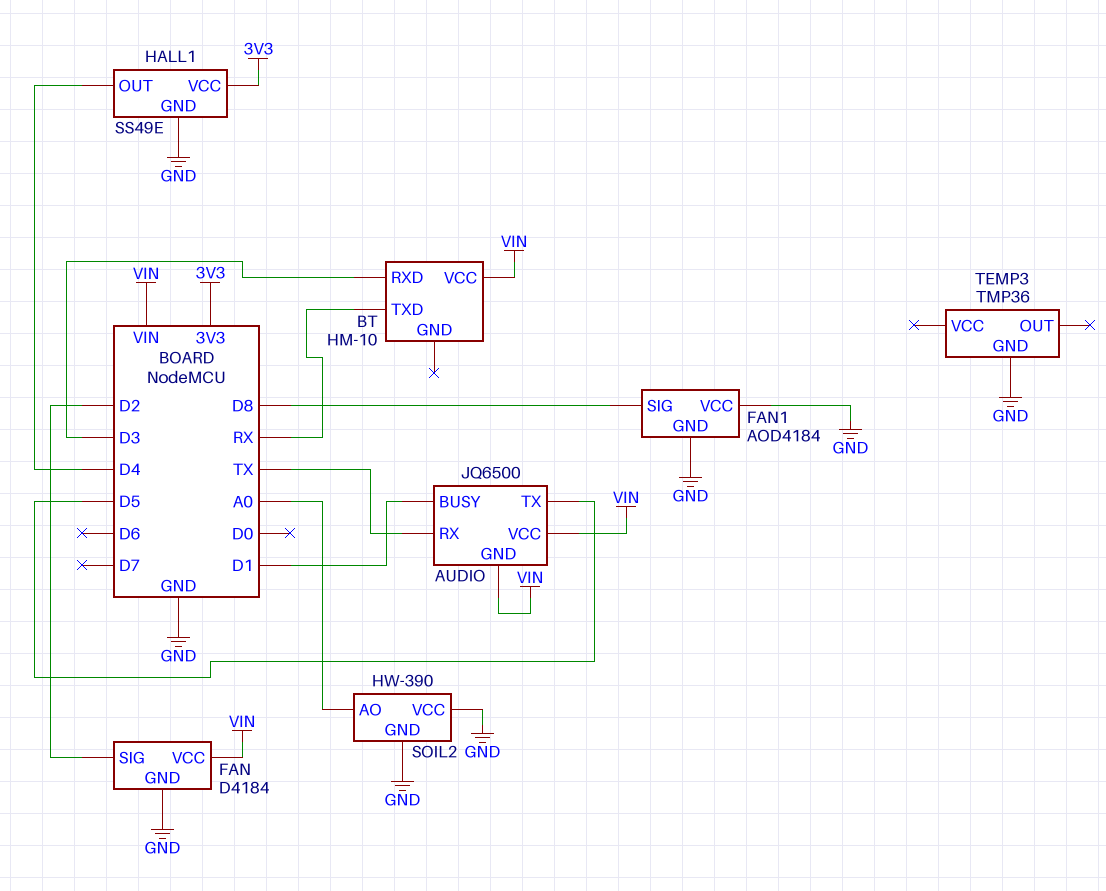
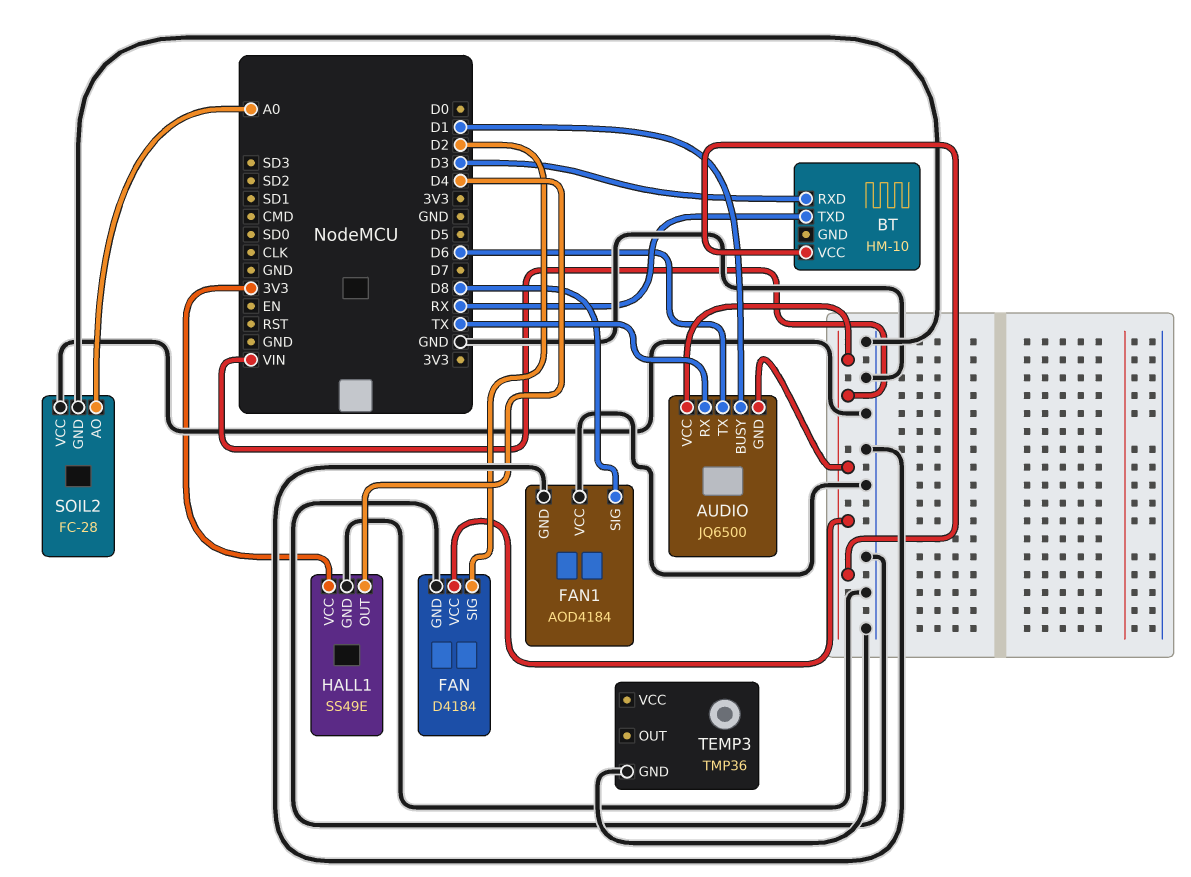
AUDIO pin TX: D5 -> D6
SOIL2: HW-390 -> FC-28

